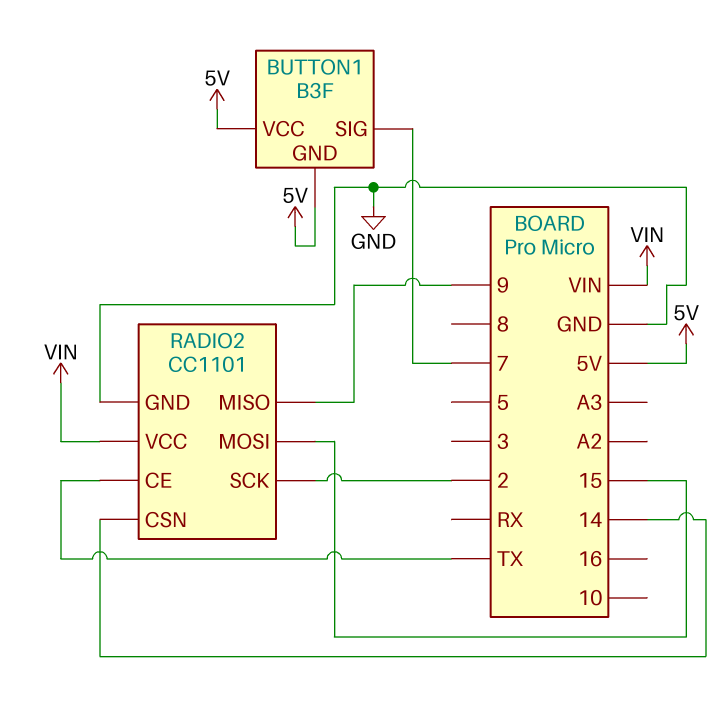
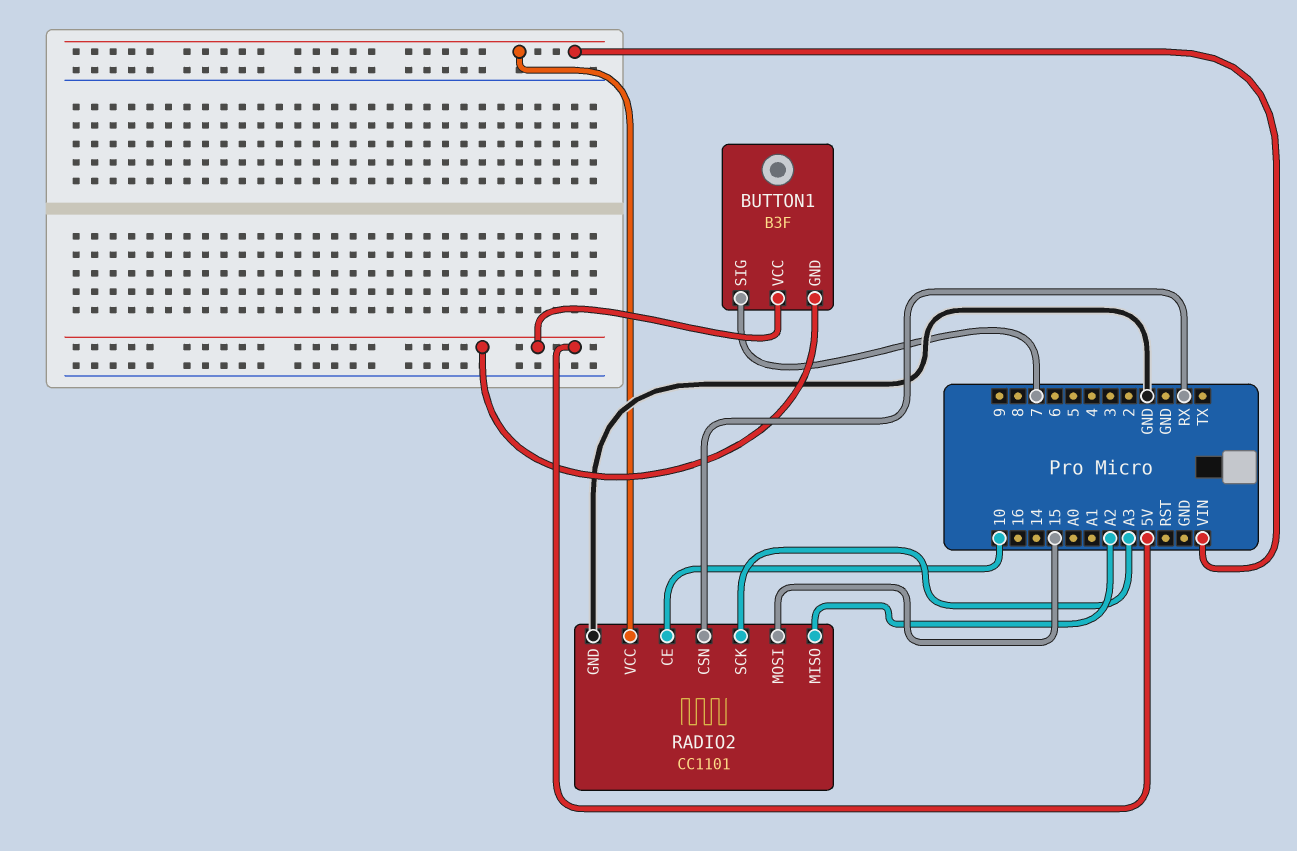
RADIO2 pin CE: TX -> 10
RADIO2 pin CSN: 14 -> RX
RADIO2 pin MISO: 9 -> A2
RADIO2 pin SCK: 2 -> A3

